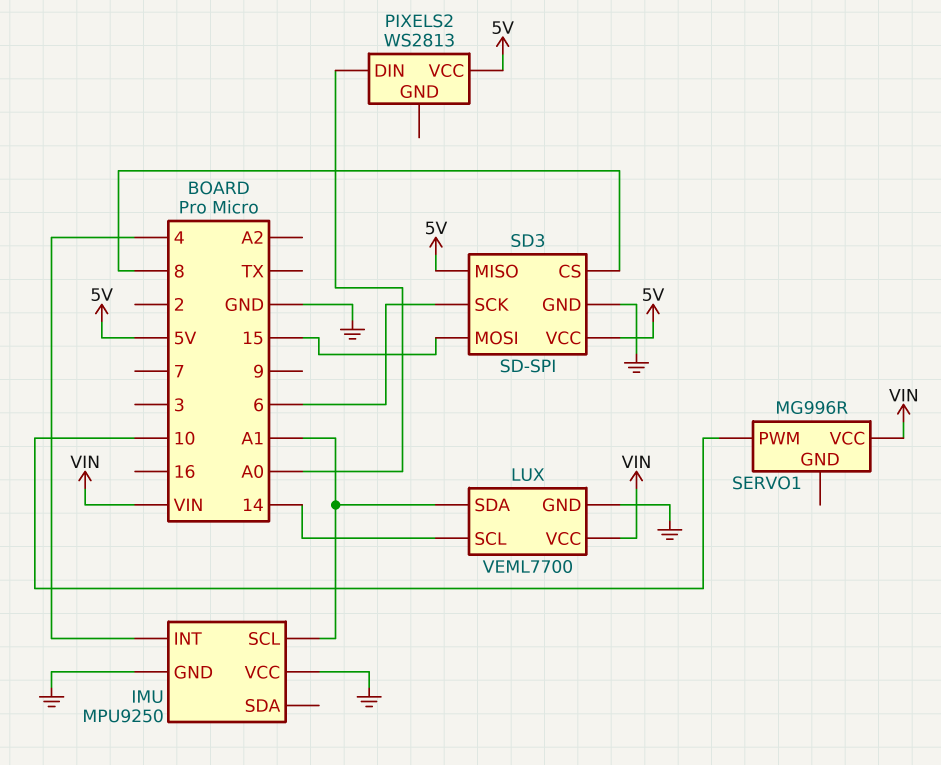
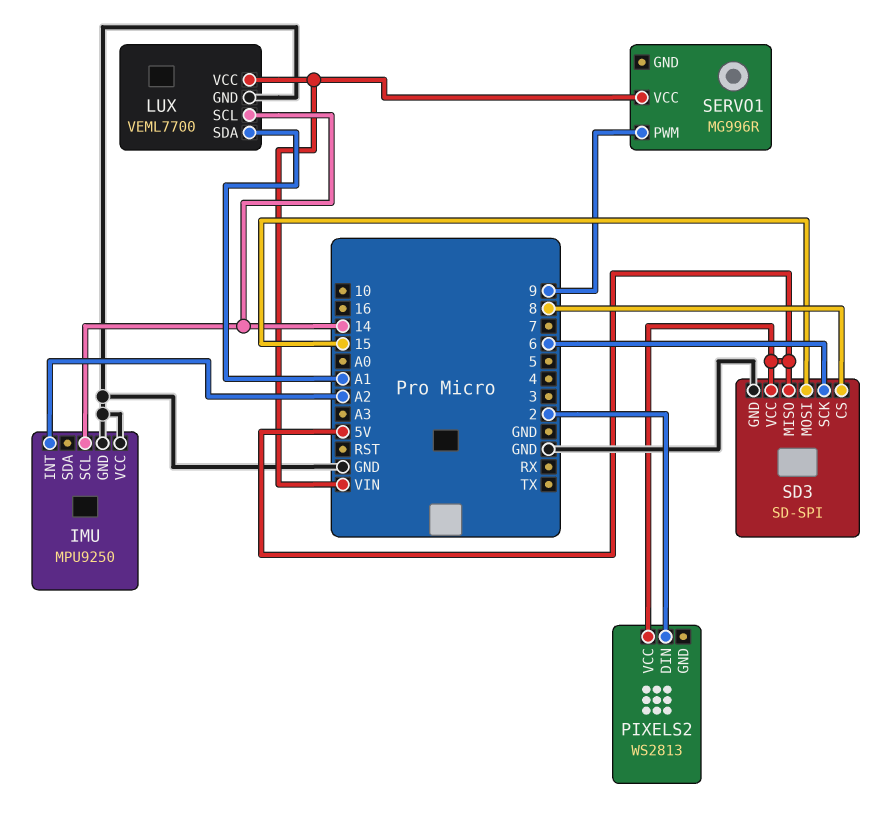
IMU pin INT: 4 -> A2
IMU pin SCL: A1 -> 14
PIXELS2 pin DIN: A0 -> 2
SERVO1 pin PWM: 10 -> 9

